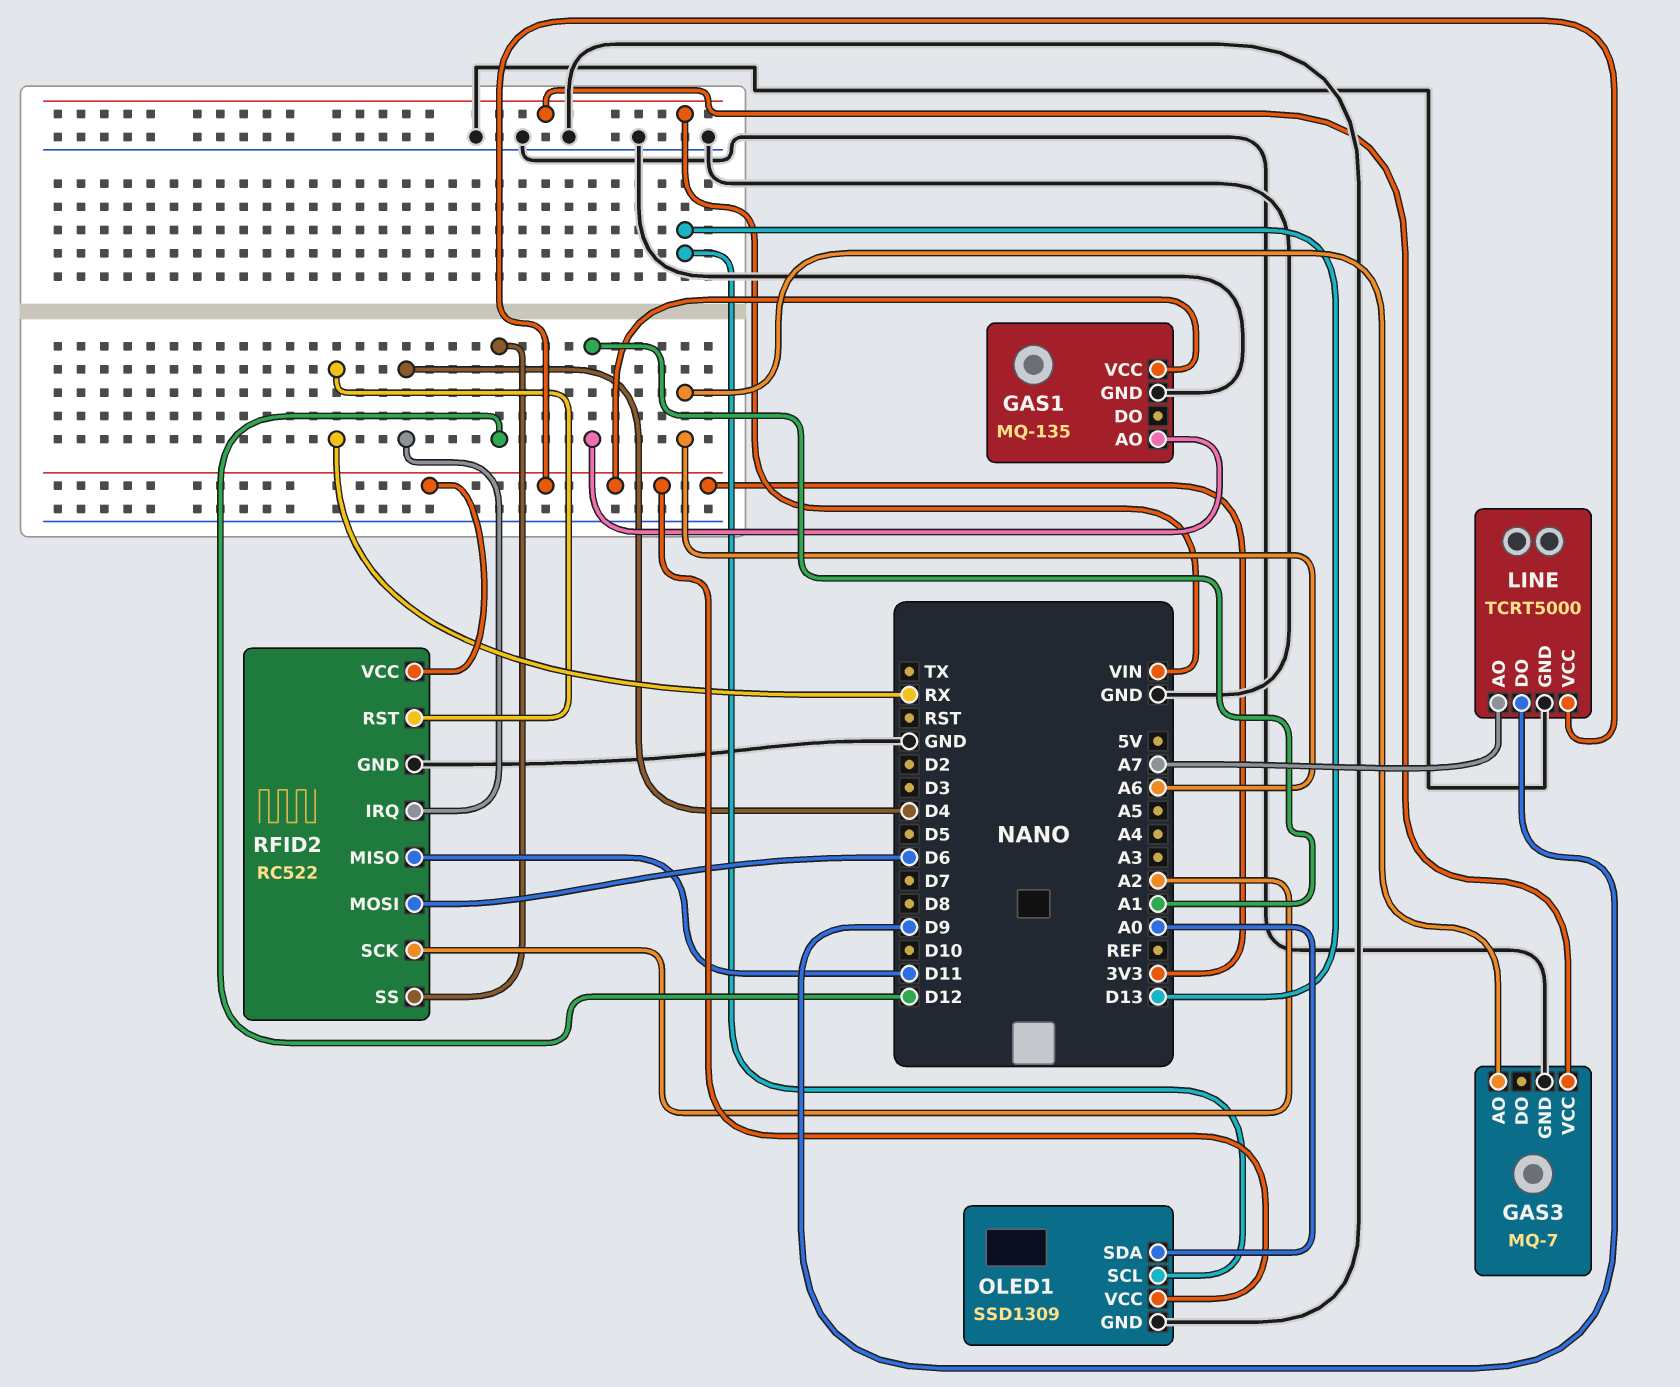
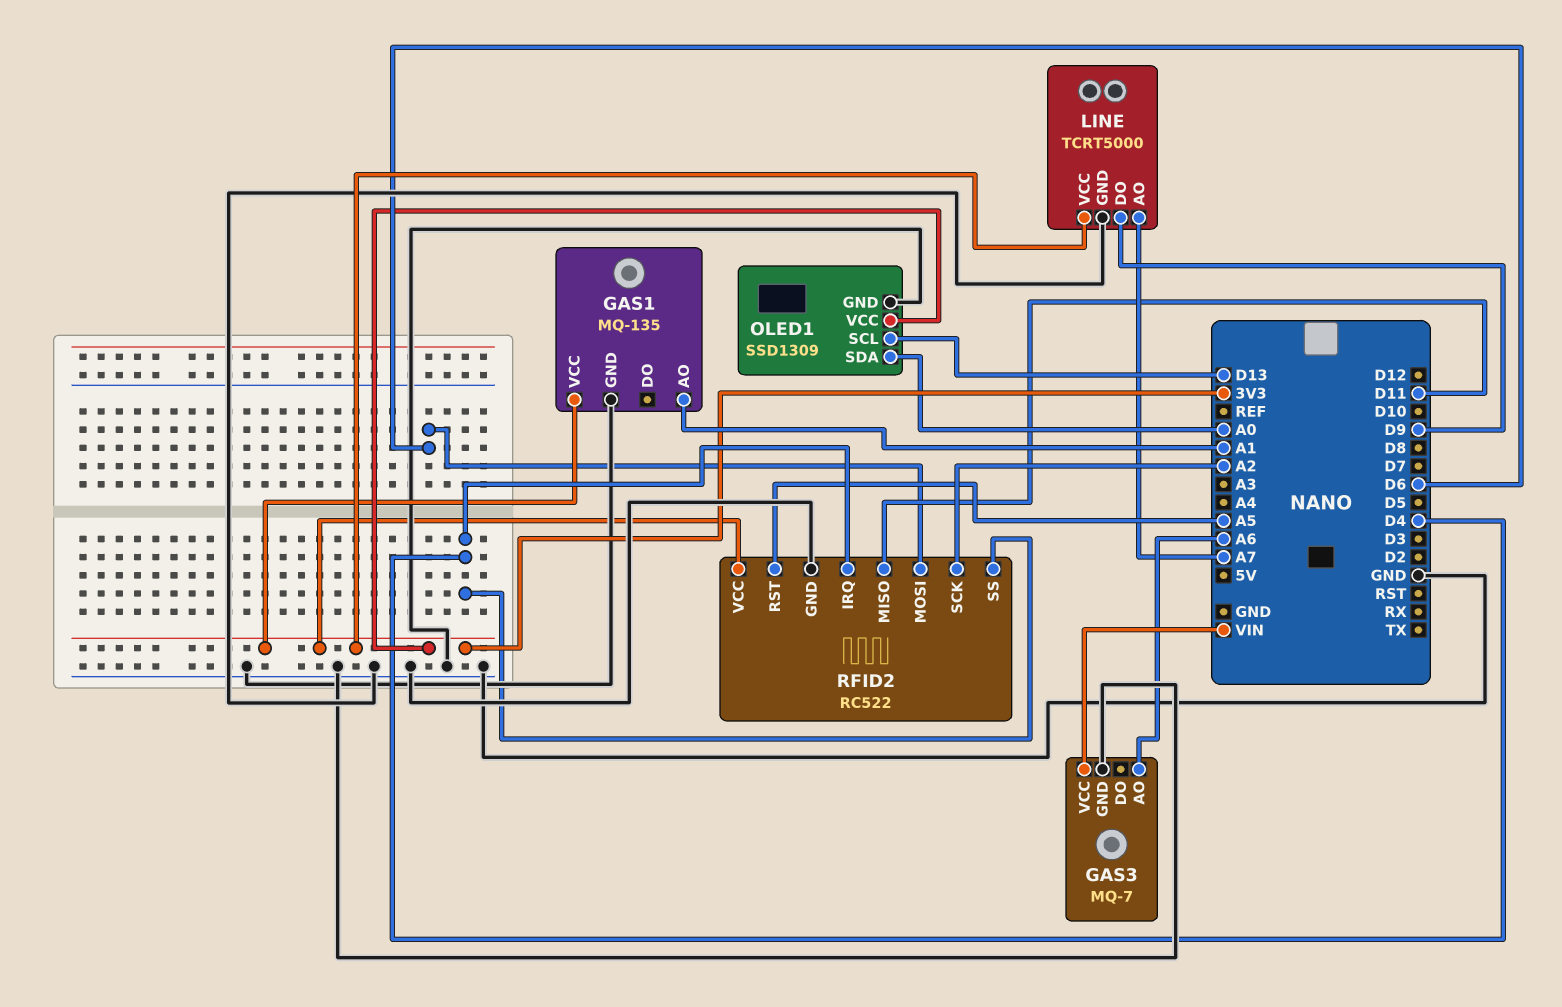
RFID2 pin RST: RX -> A5
RFID2 pin SS: D12 -> D4

